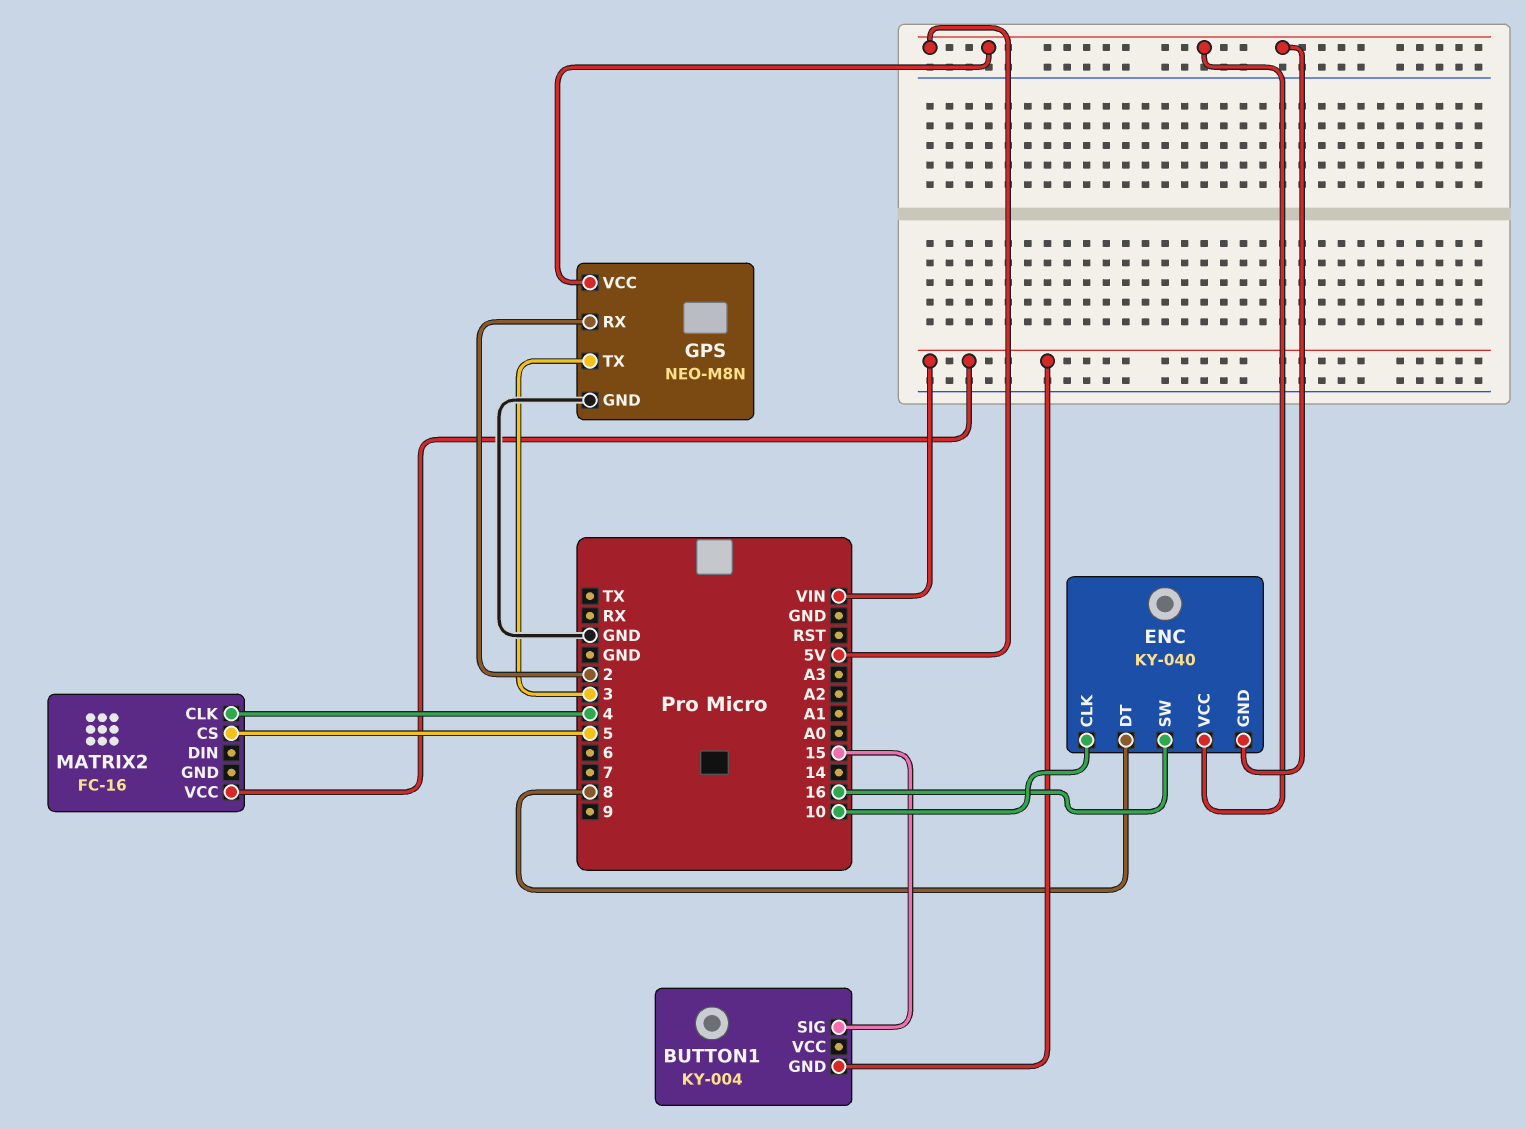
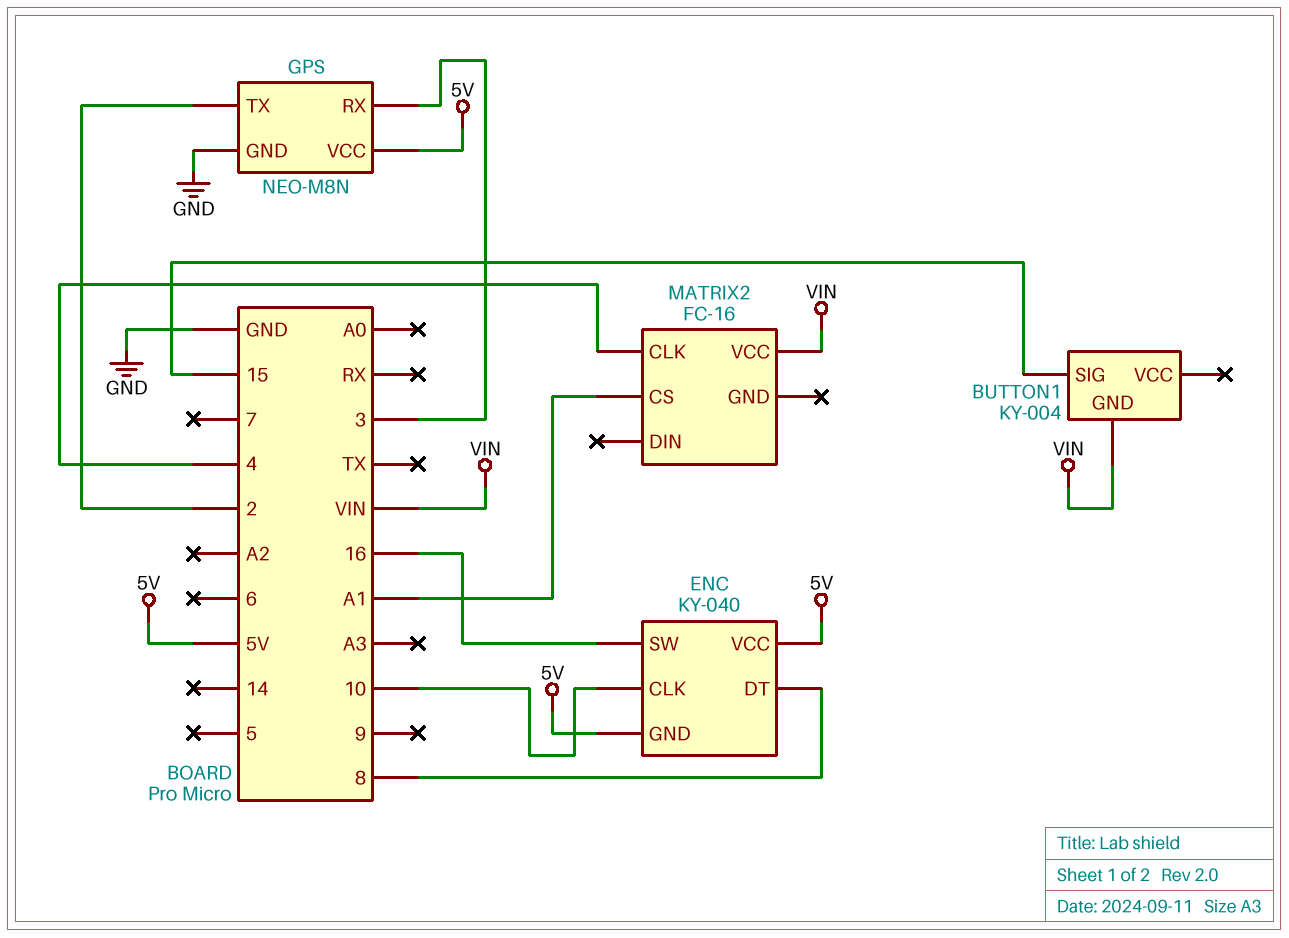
GPS pin RX: 2 -> 3
GPS pin TX: 3 -> 2
MATRIX2 pin CS: 5 -> A1

